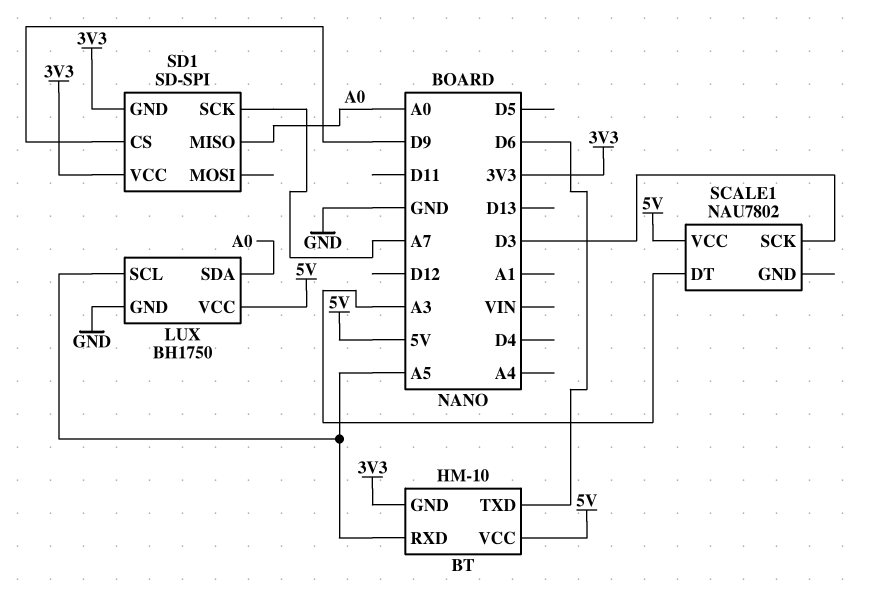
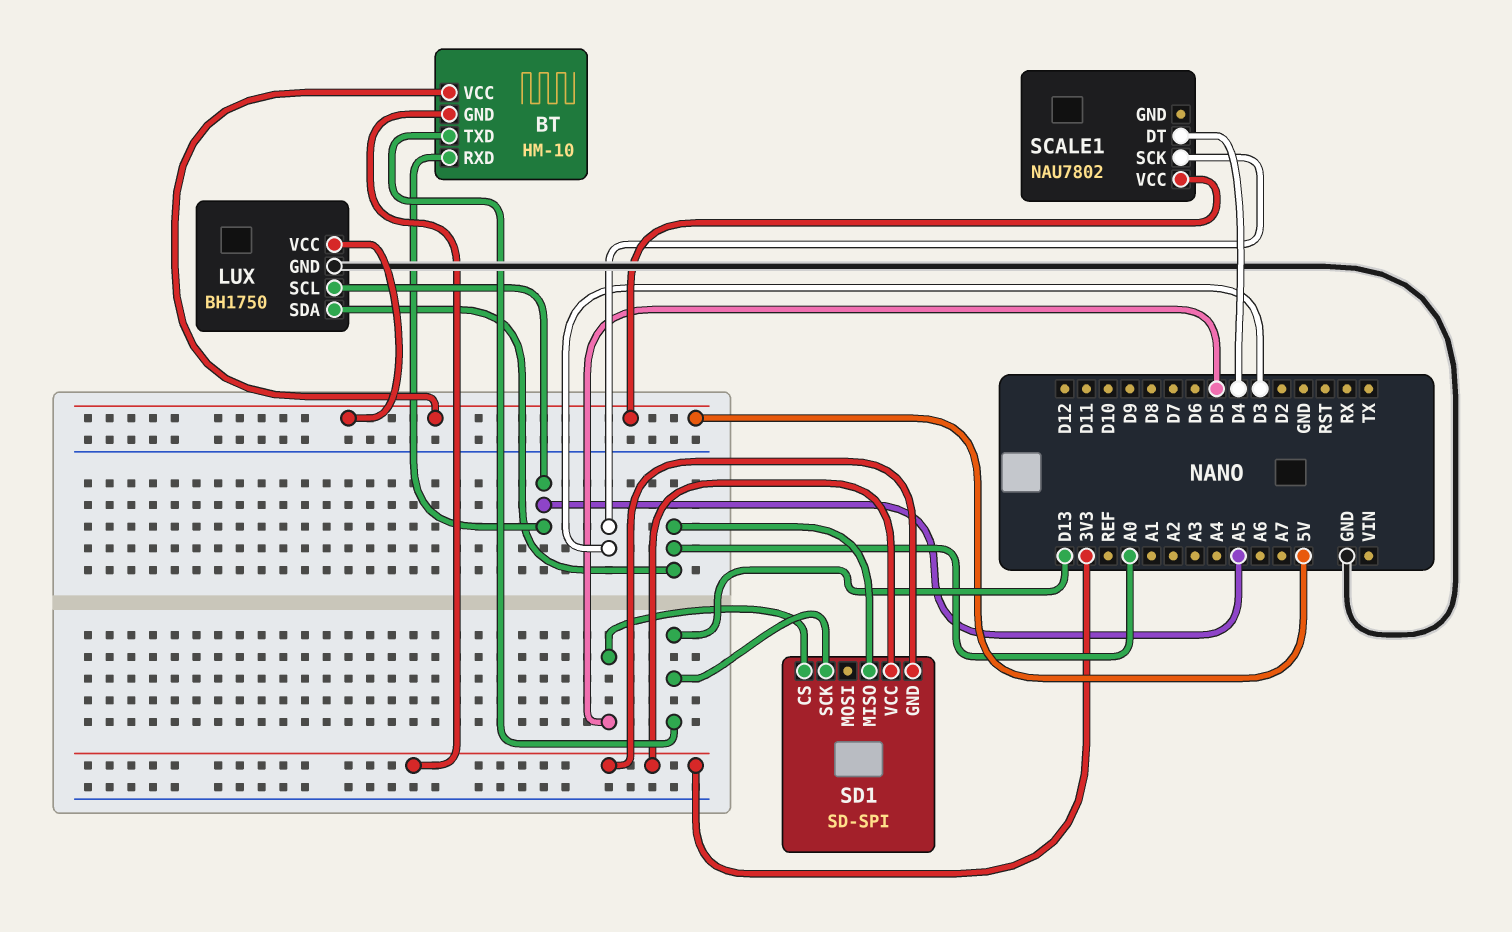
BT pin TXD: D6 -> D13
SCALE1 pin DT: A3 -> D4
SD1 pin CS: D9 -> D5
SD1 pin SCK: A7 -> D13

